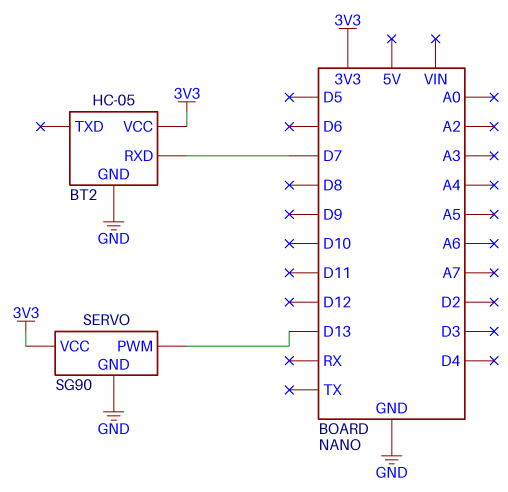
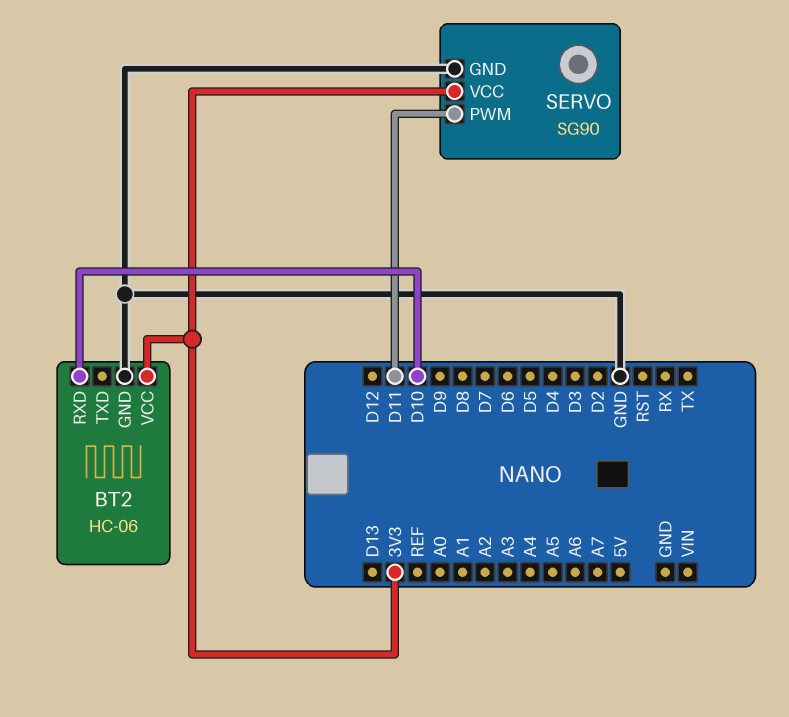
BT2: HC-05 -> HC-06
BT2 pin RXD: D7 -> D10
SERVO pin PWM: D13 -> D11

